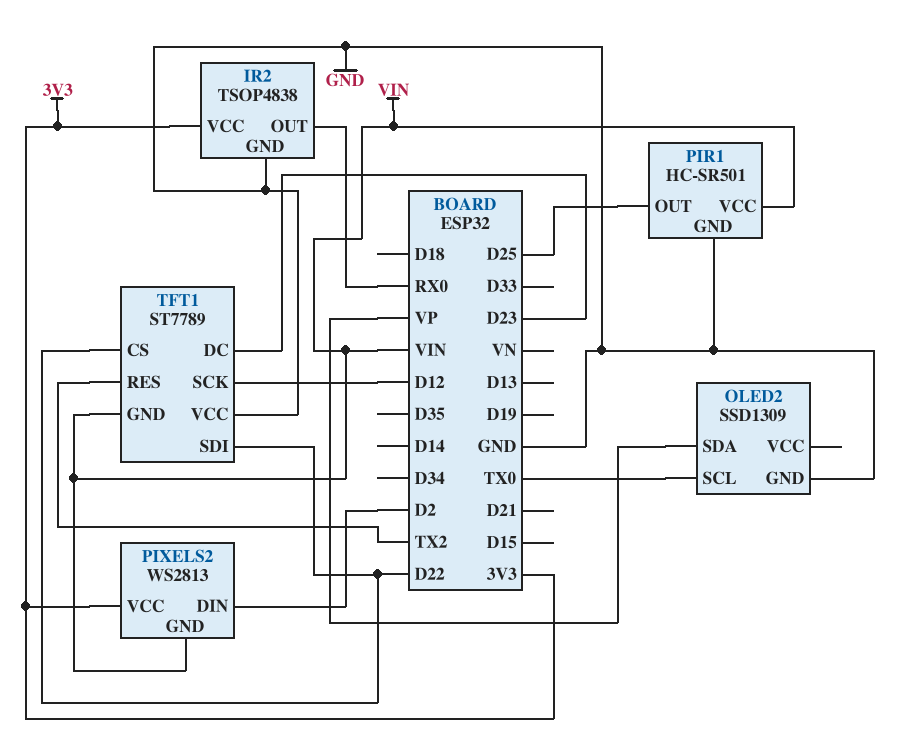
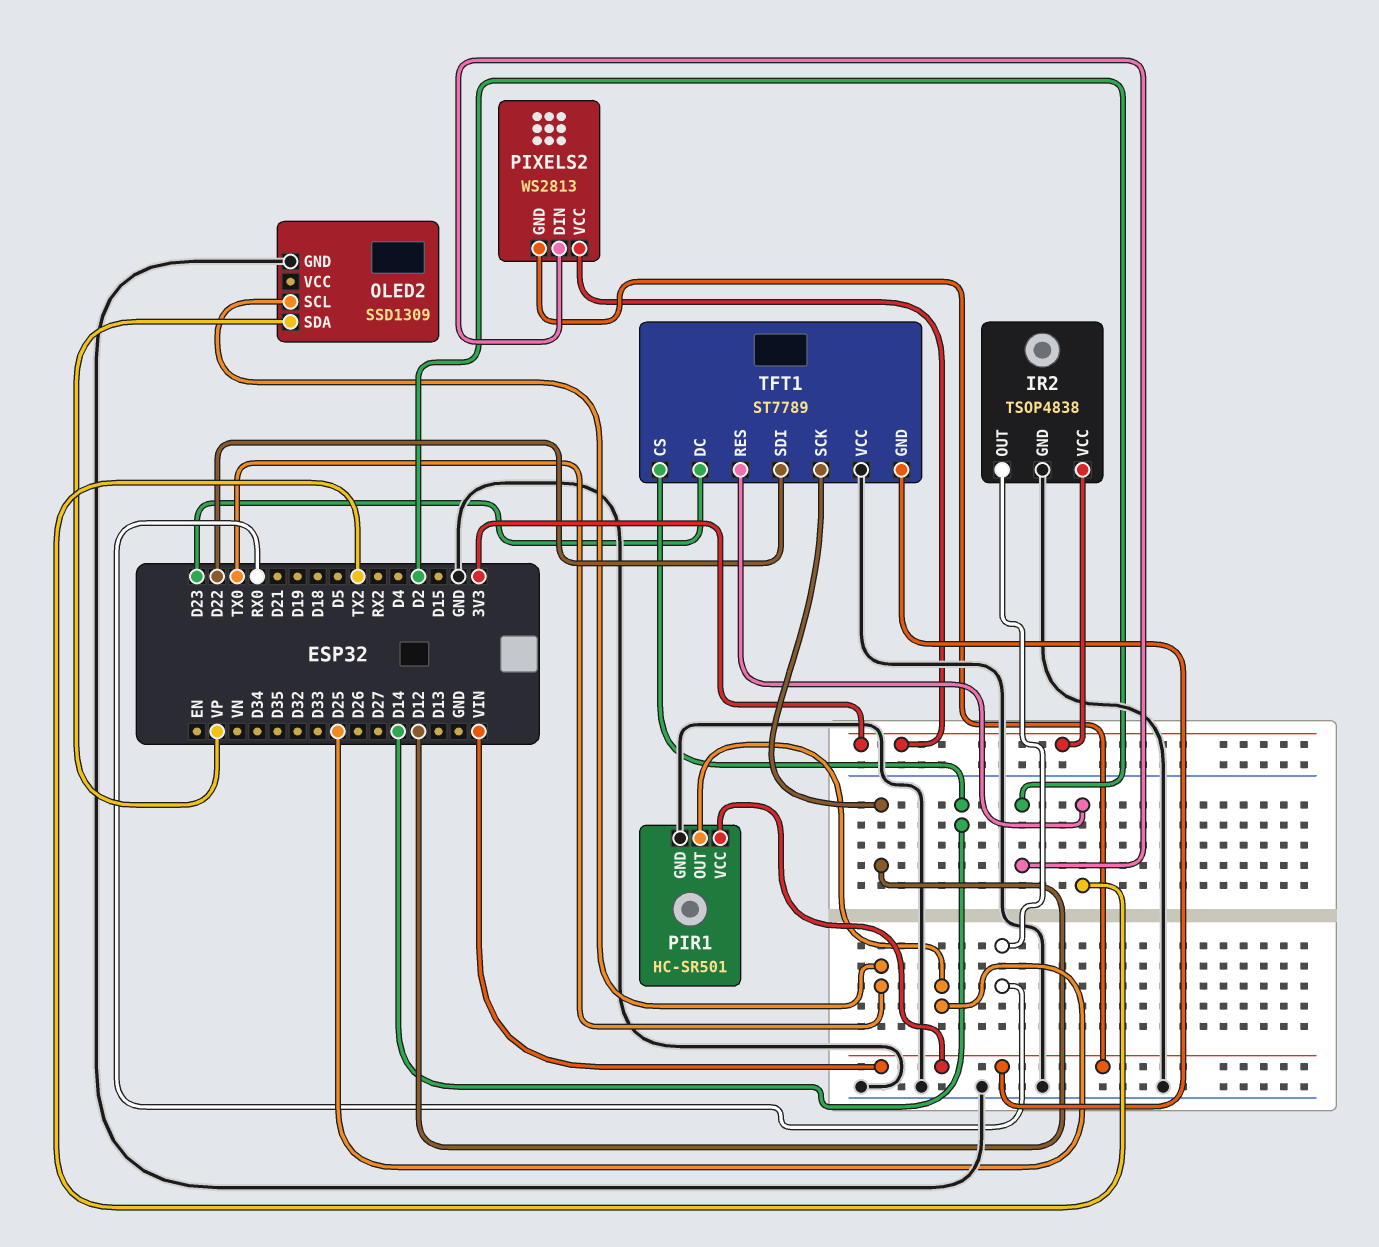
TFT1 pin CS: D22 -> D14

